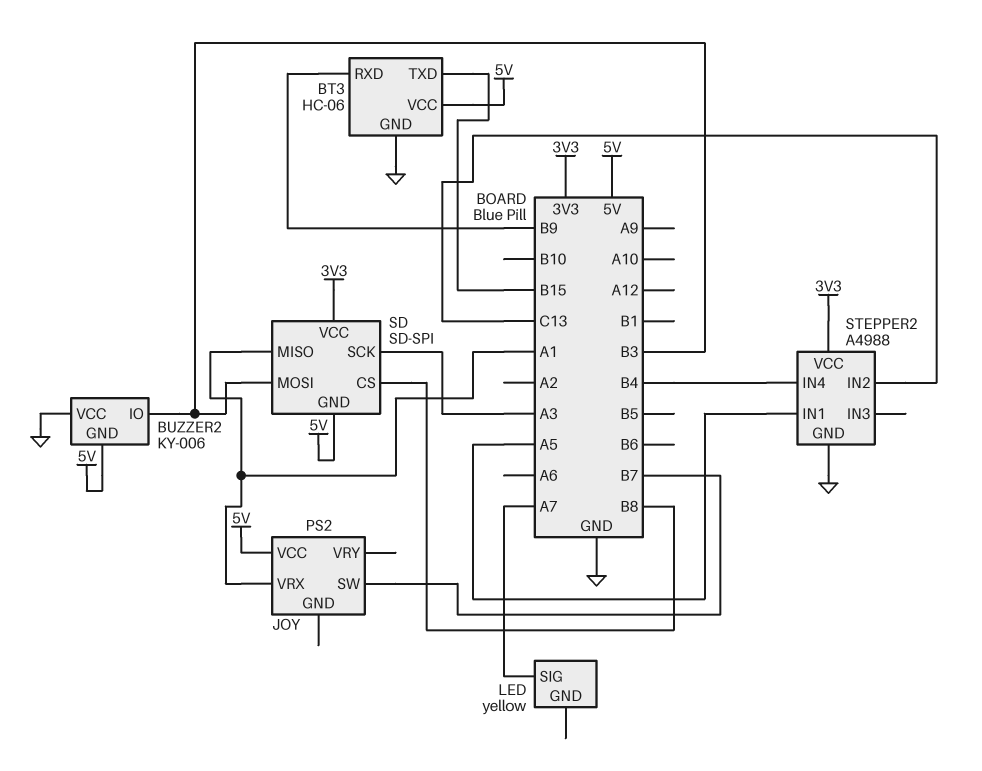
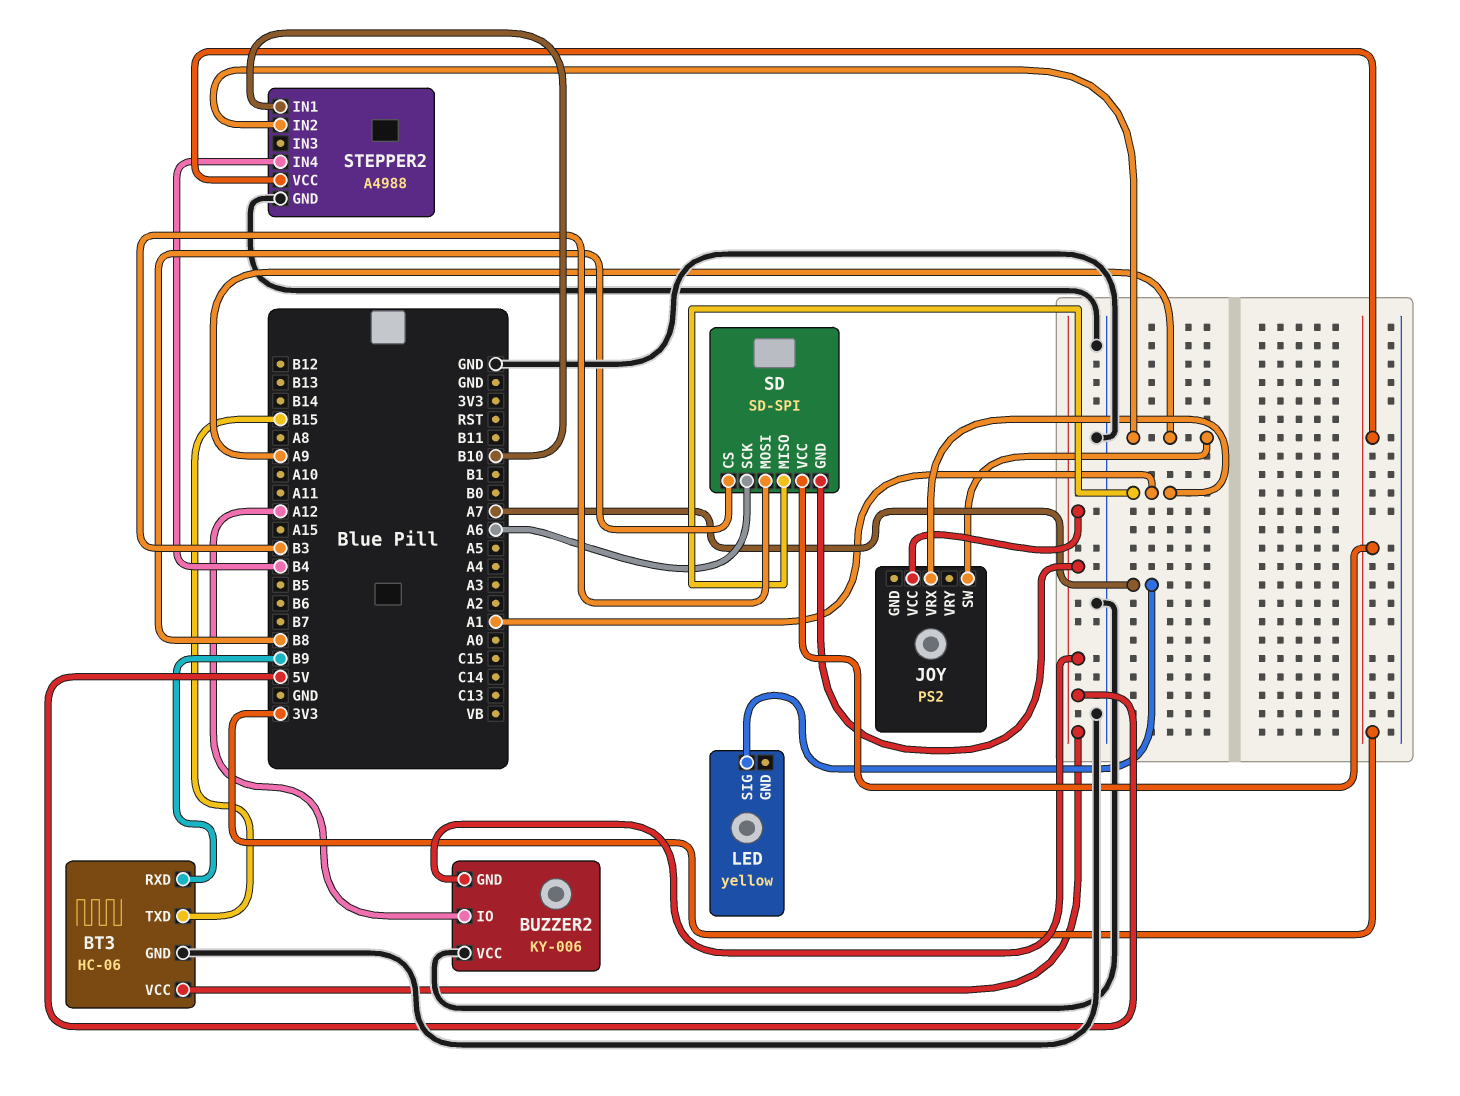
BUZZER2 pin IO: B3 -> A12
JOY pin SW: B7 -> A9
SD pin SCK: A3 -> A6
STEPPER2 pin IN1: A5 -> B10
STEPPER2 pin IN2: C13 -> A9

